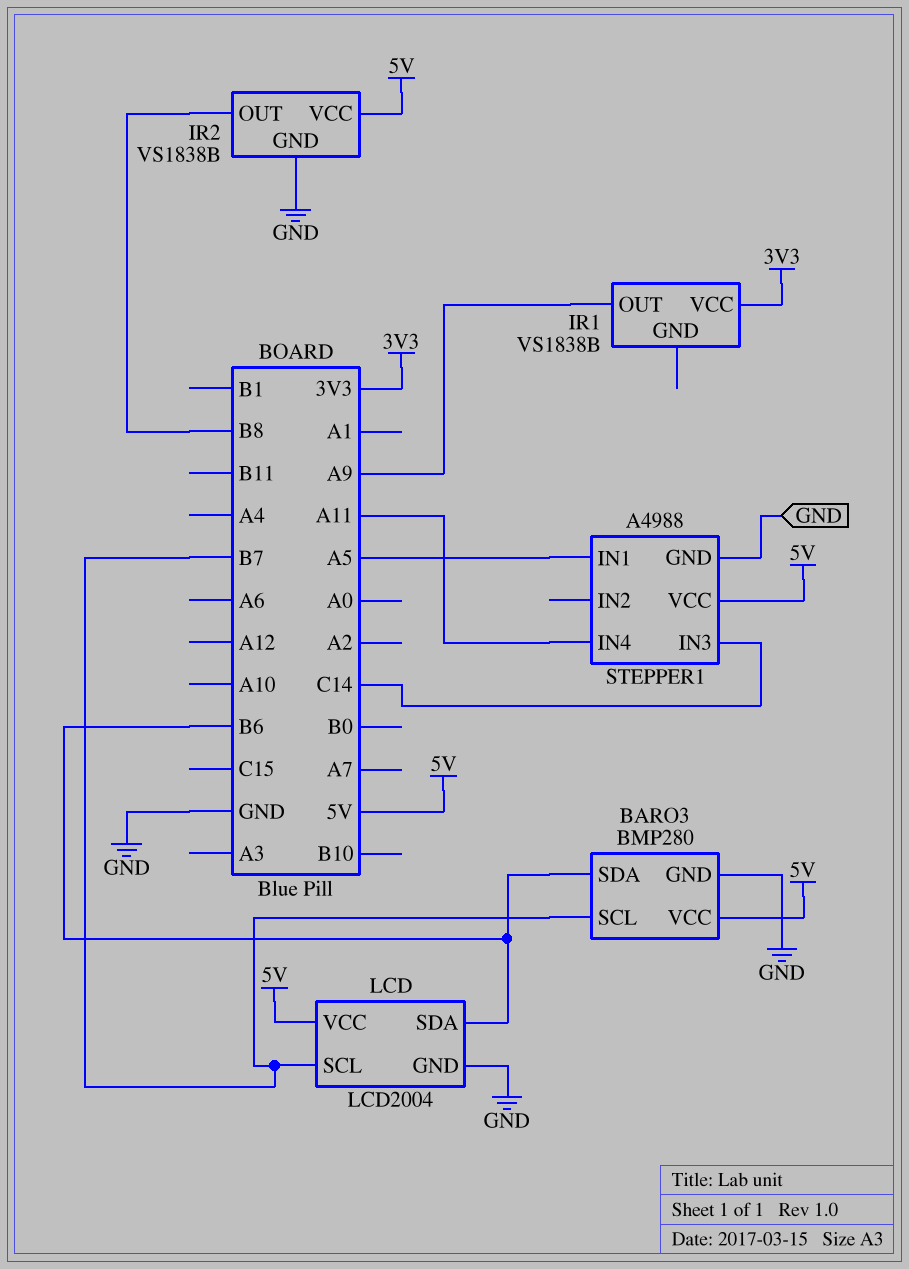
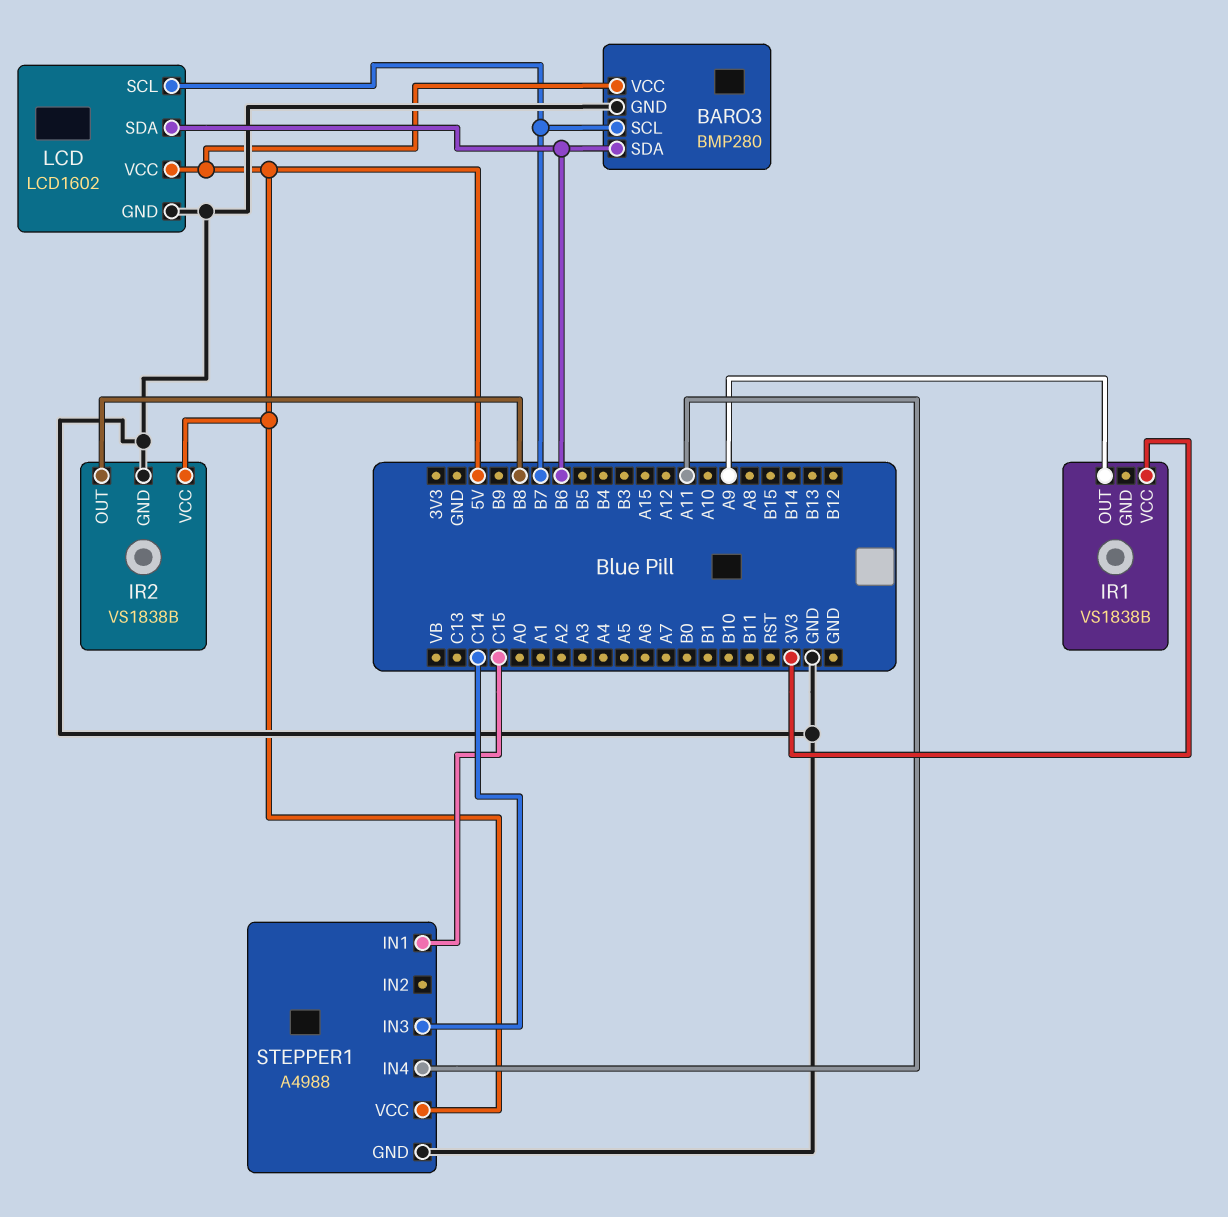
LCD: LCD2004 -> LCD1602
STEPPER1 pin IN1: A5 -> C15

